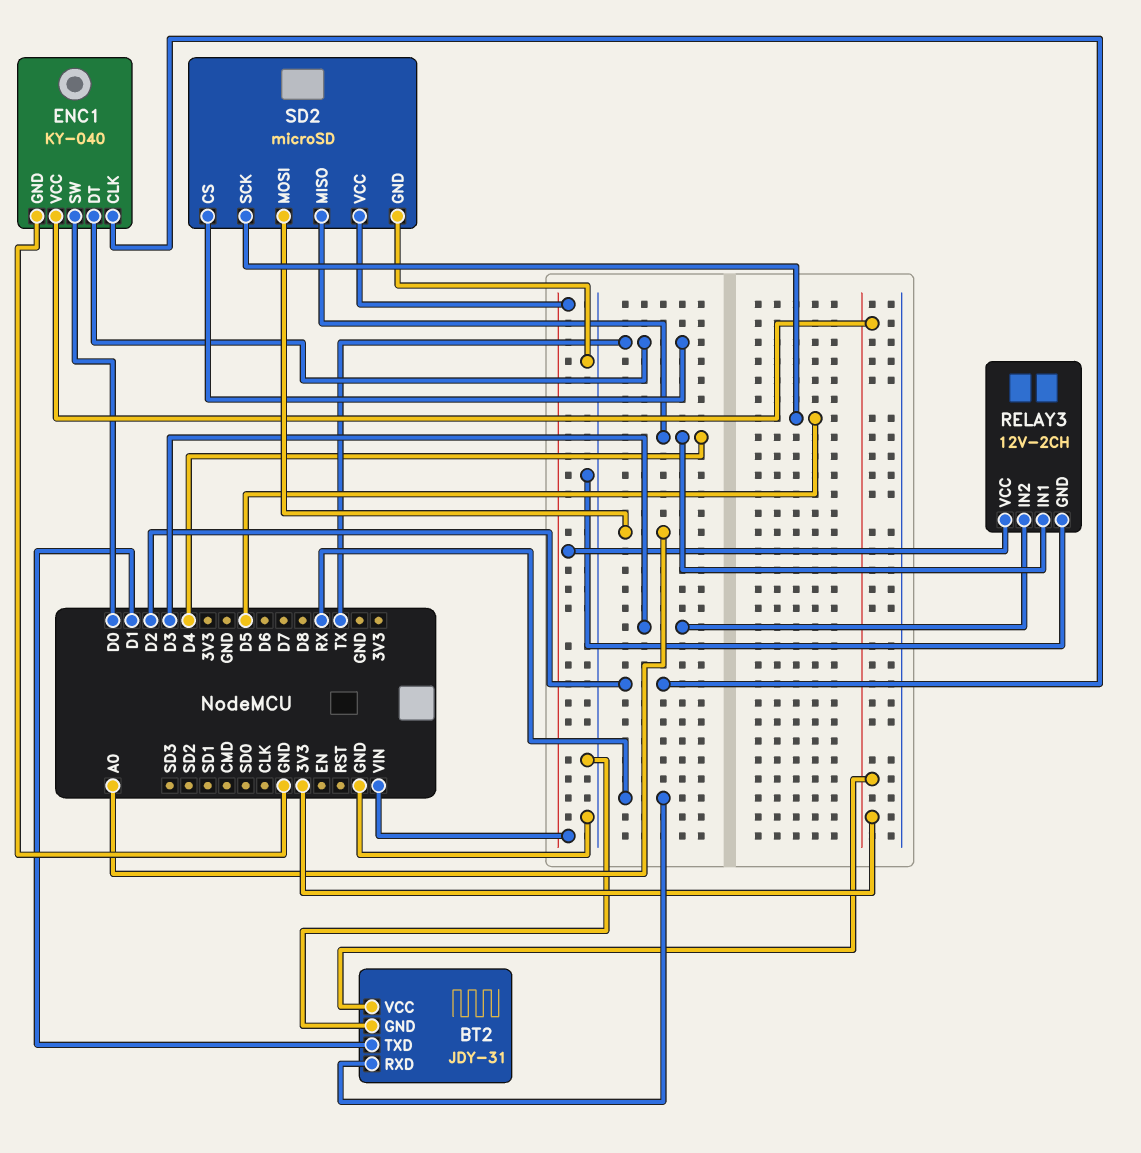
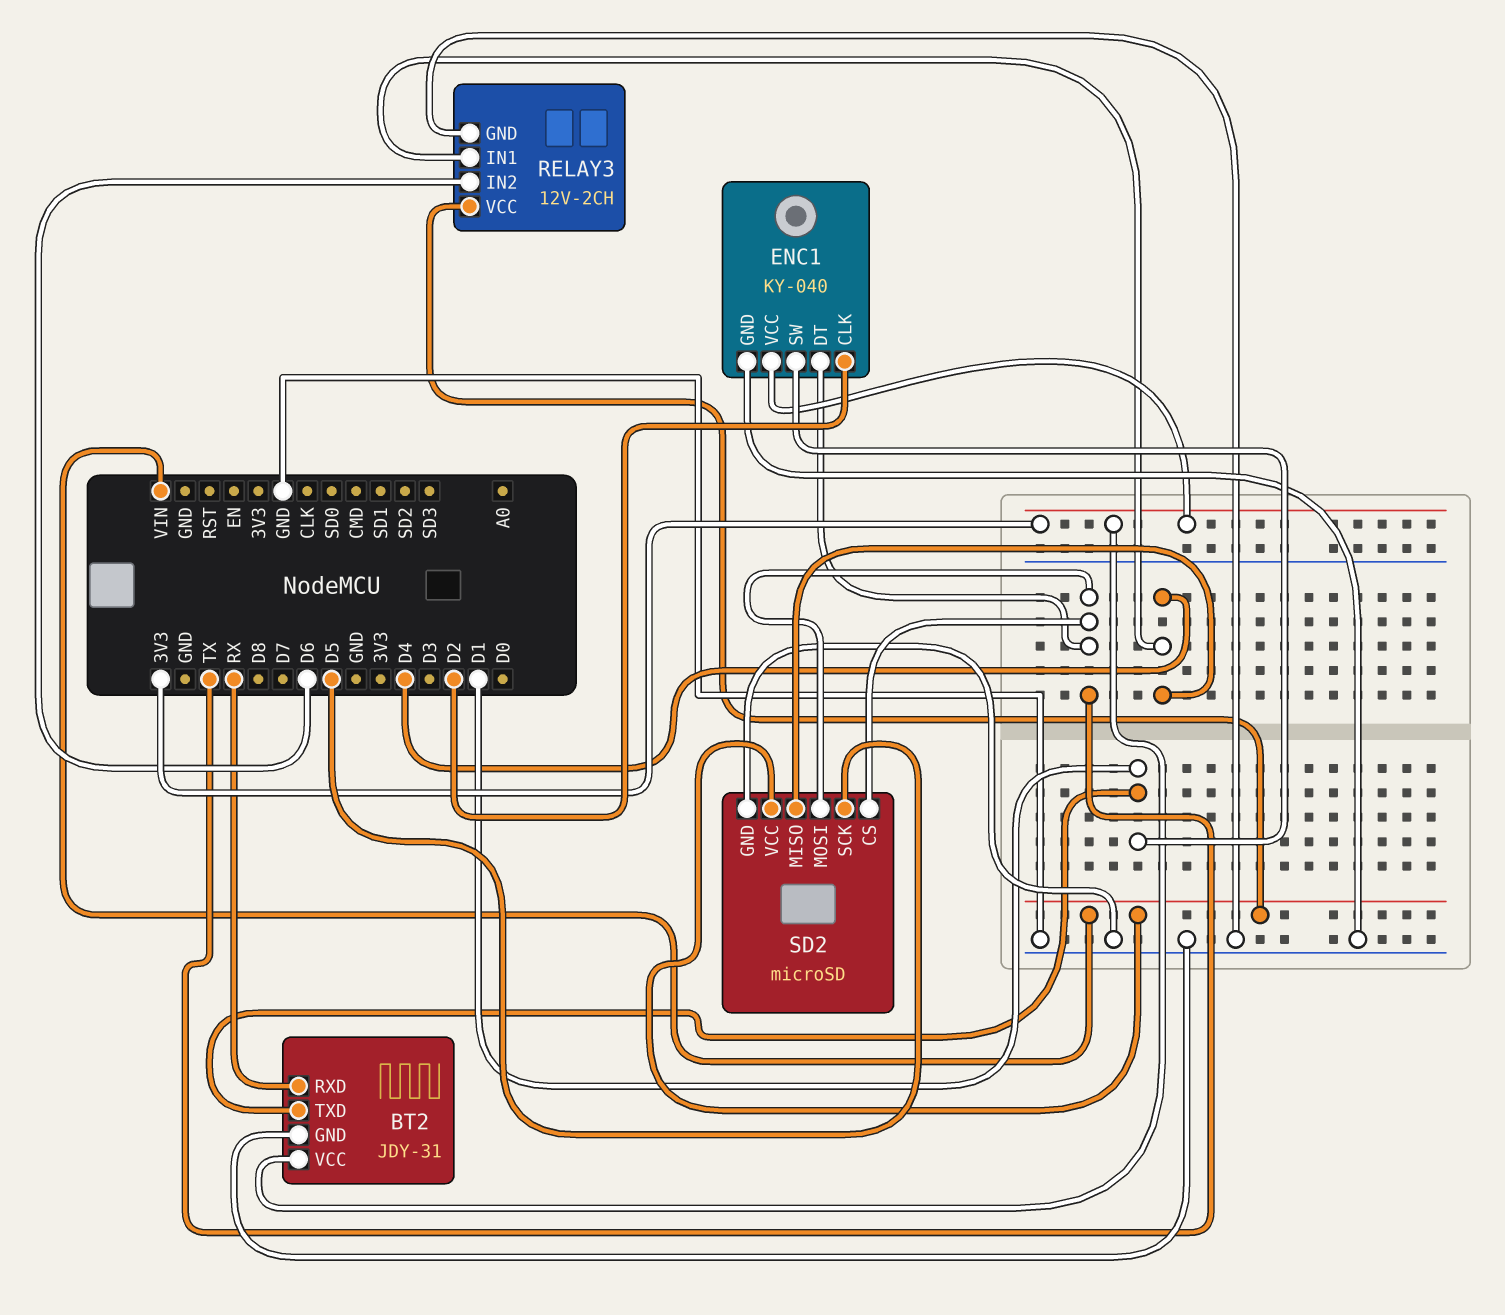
ENC1 pin SW: D0 -> D1
RELAY3 pin IN2: D3 -> D6
SD2 pin MOSI: A0 -> TX

